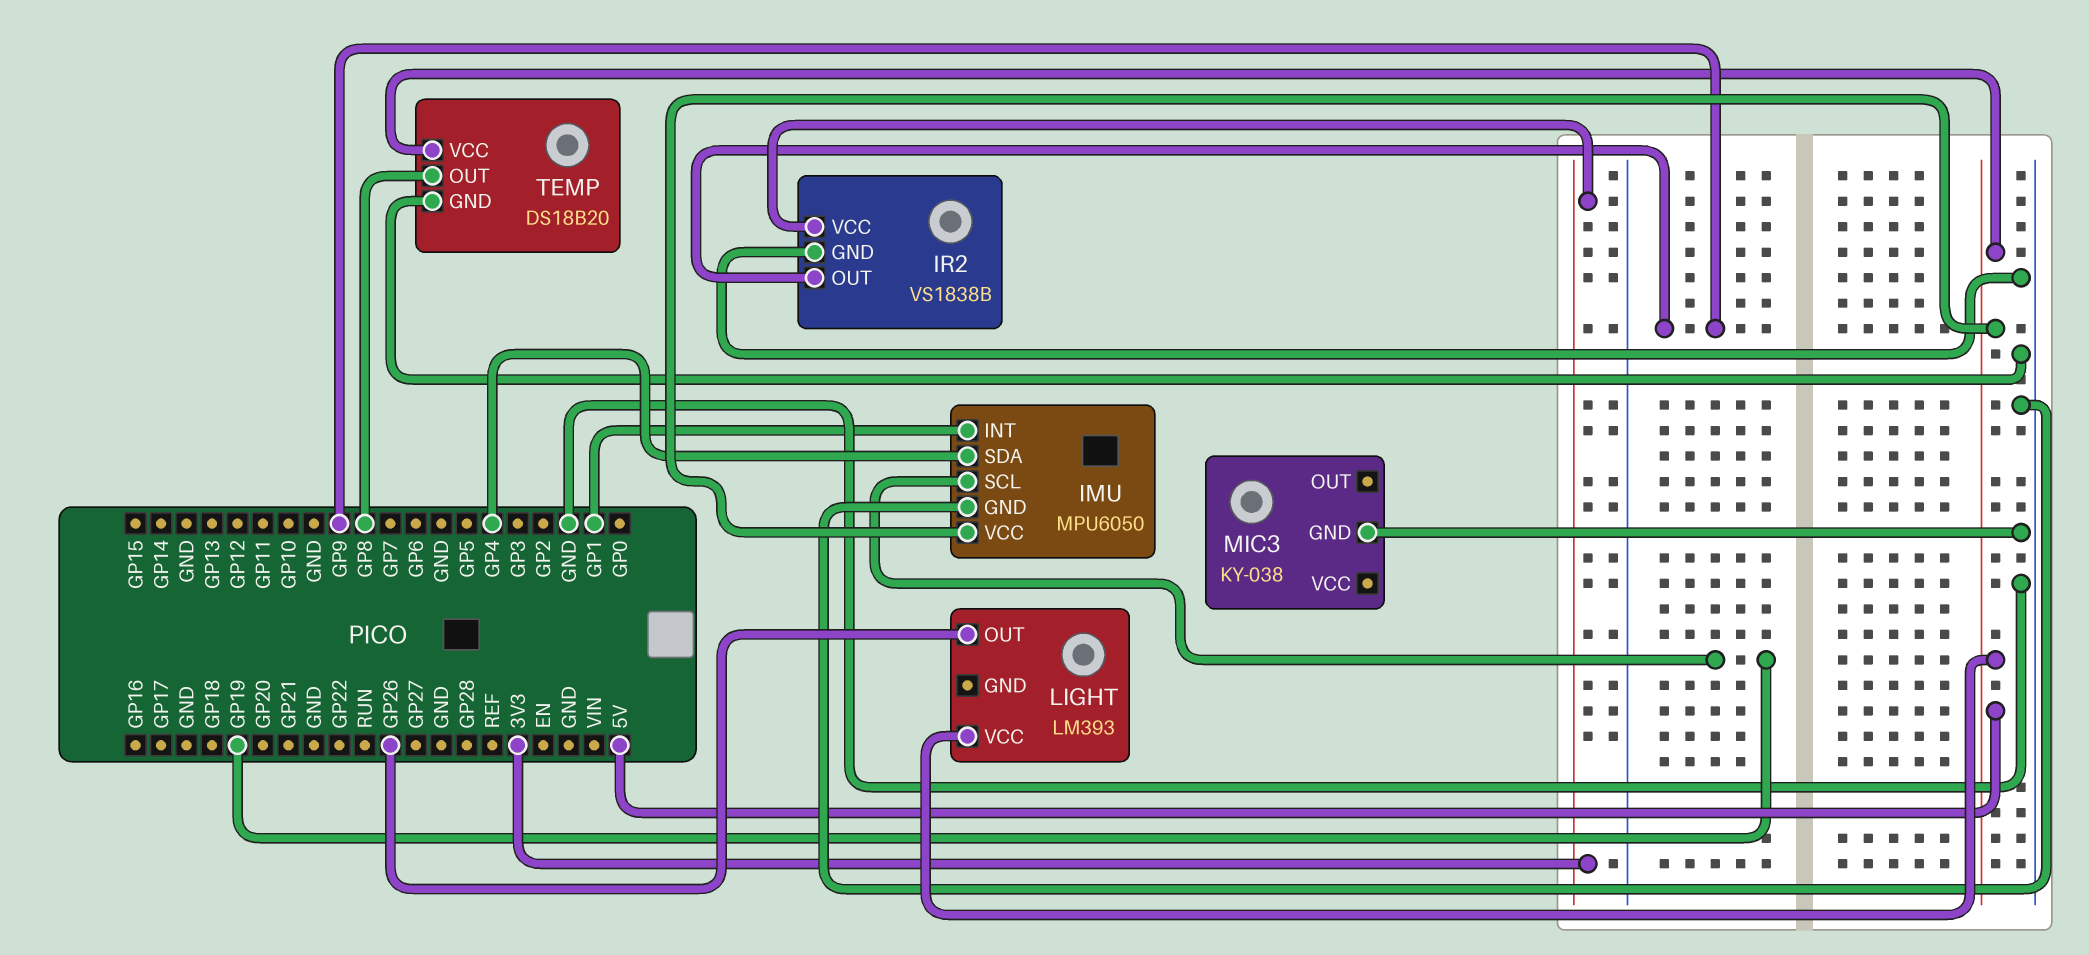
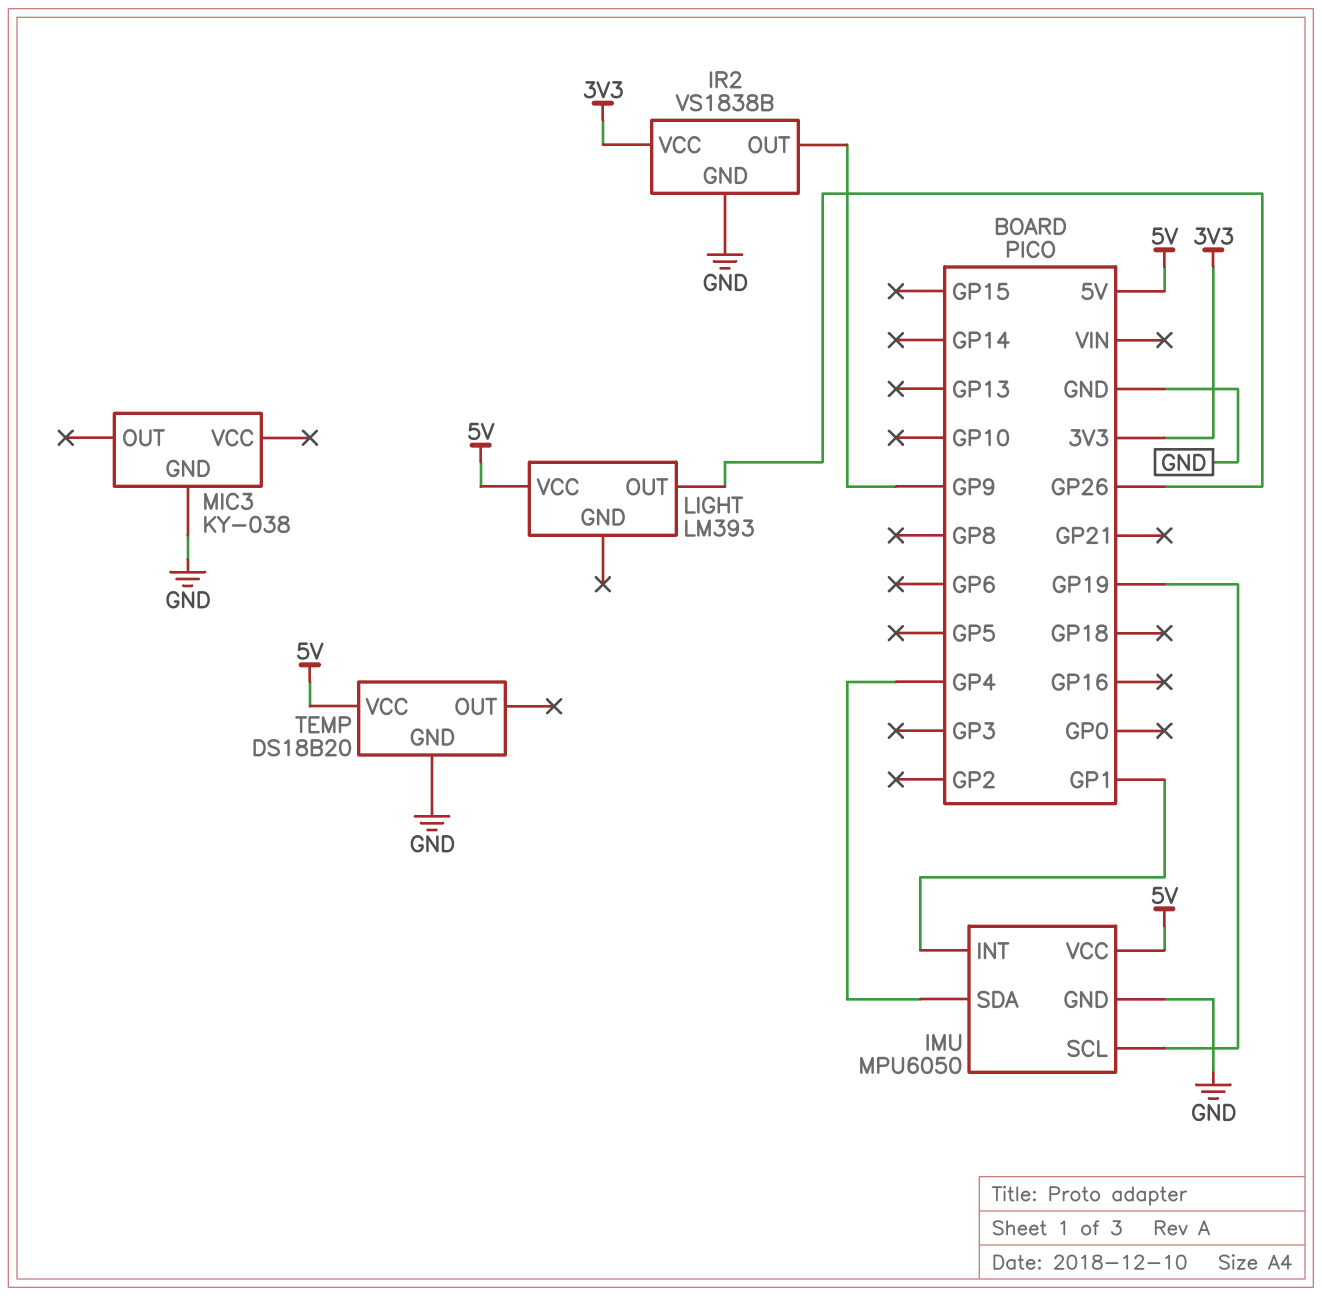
TEMP pin OUT: GP8 -> none

